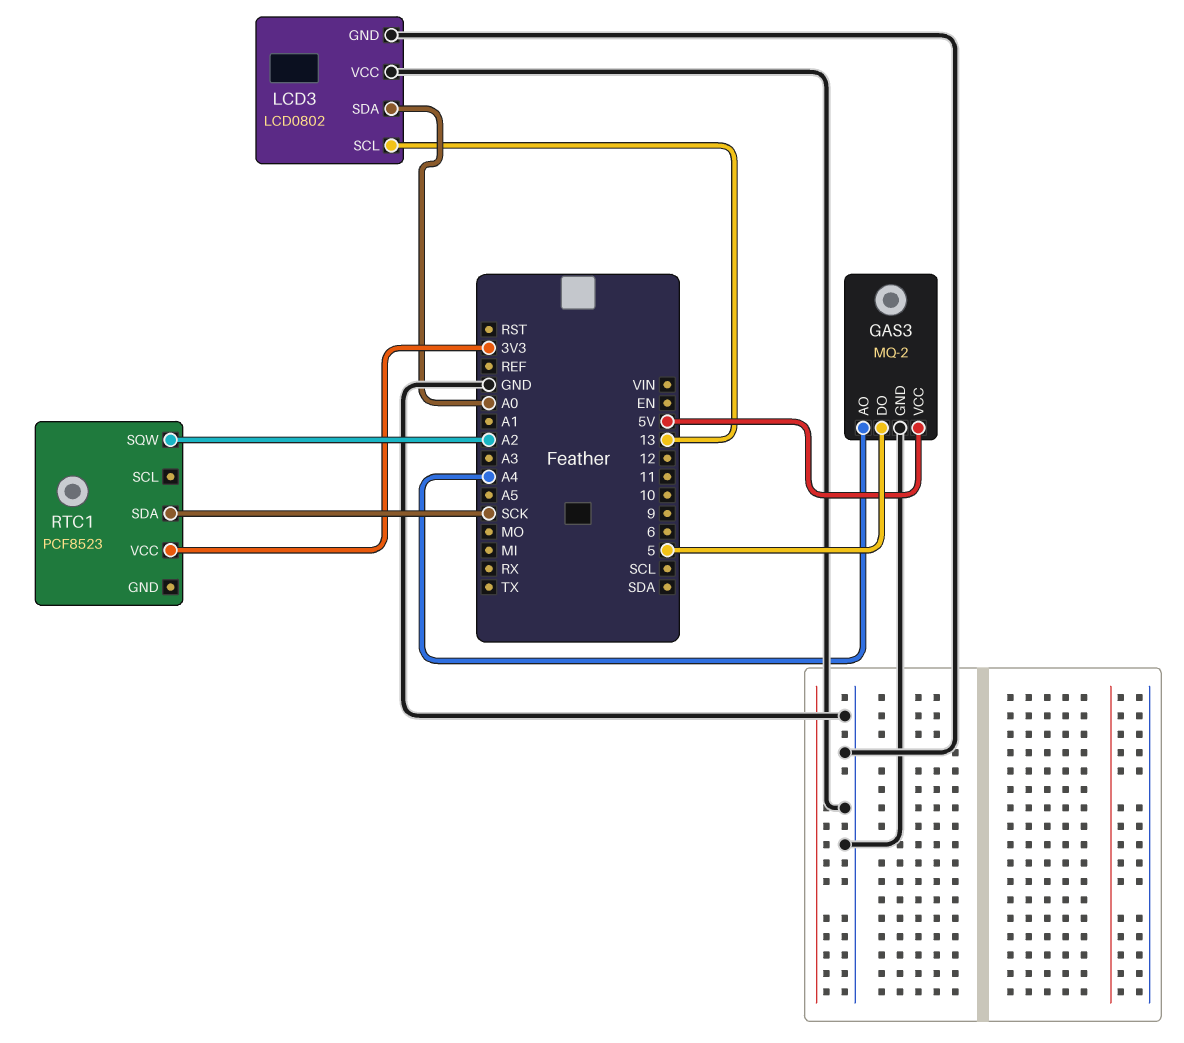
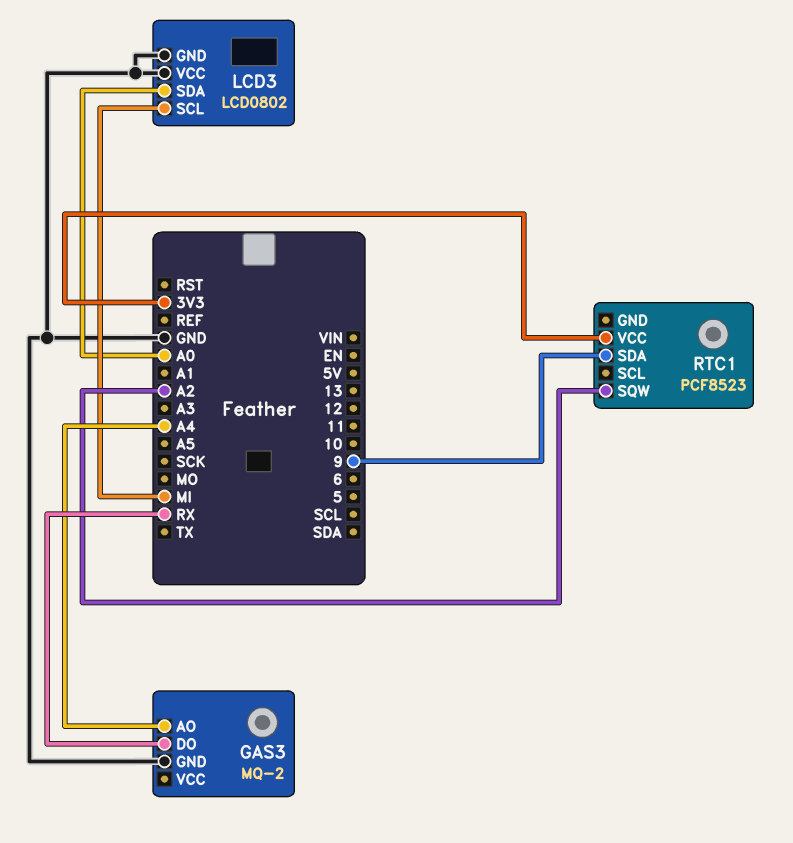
GAS3 pin DO: 5 -> RX
GAS3 pin VCC: 5V -> none
LCD3 pin SCL: 13 -> MI
RTC1 pin SDA: SCK -> 9

